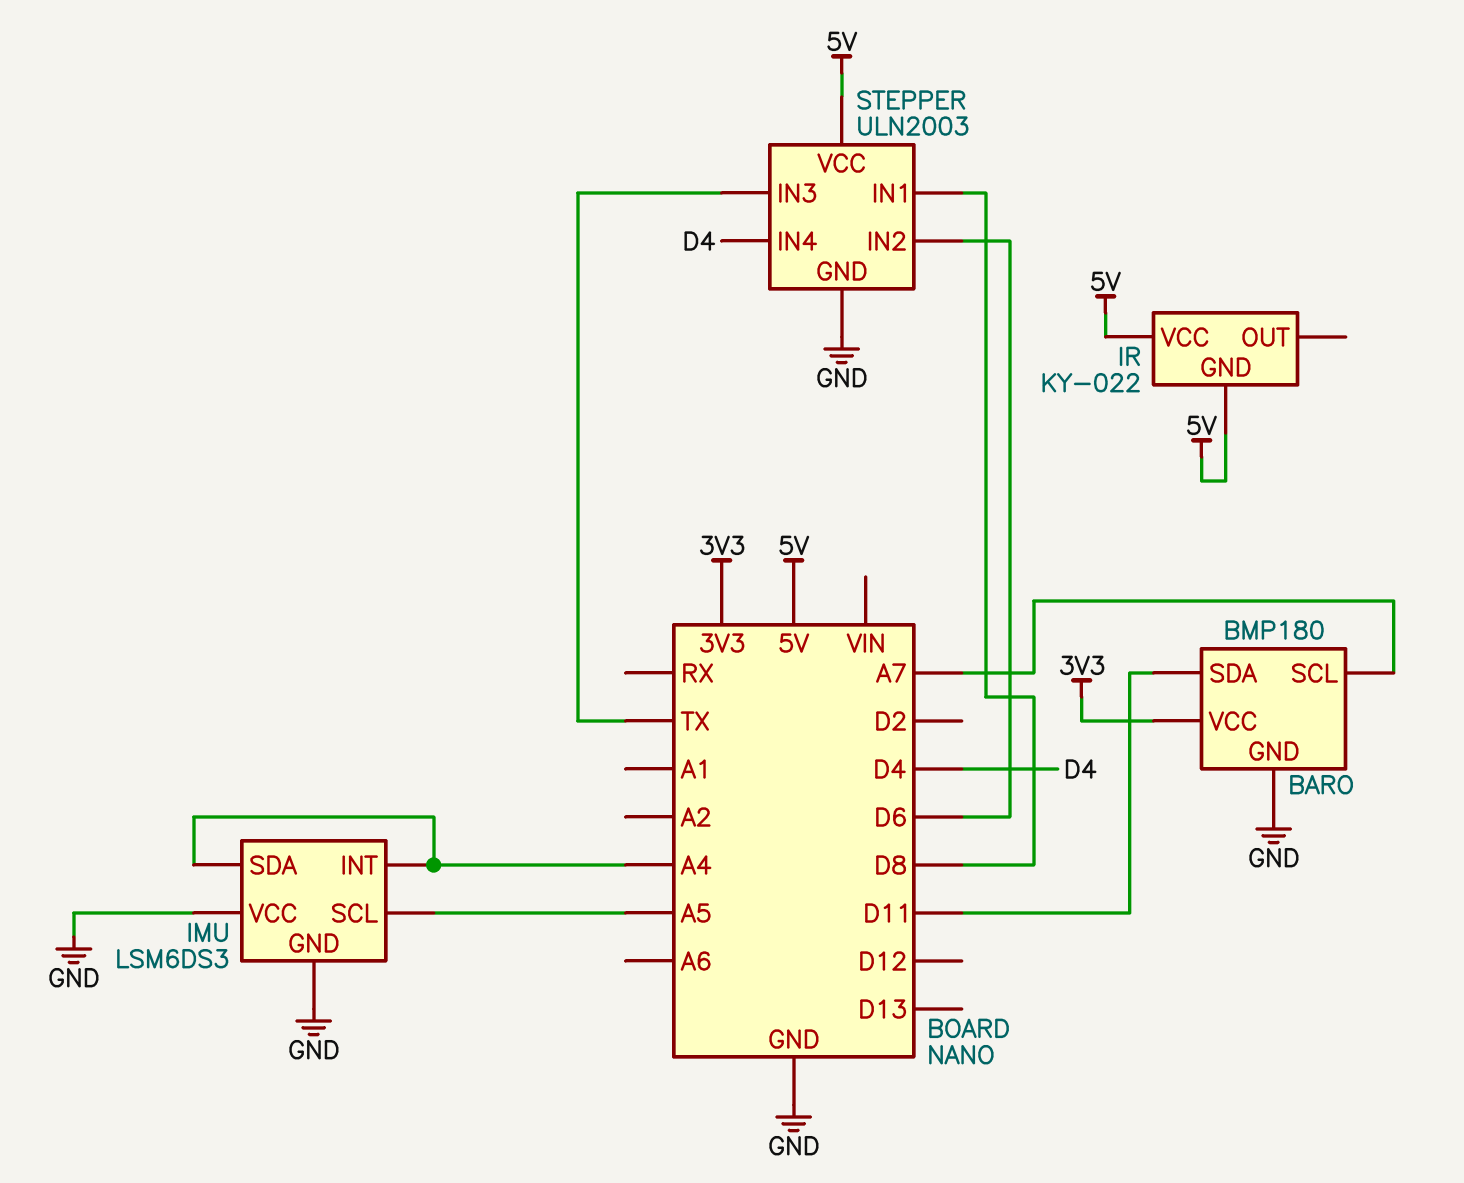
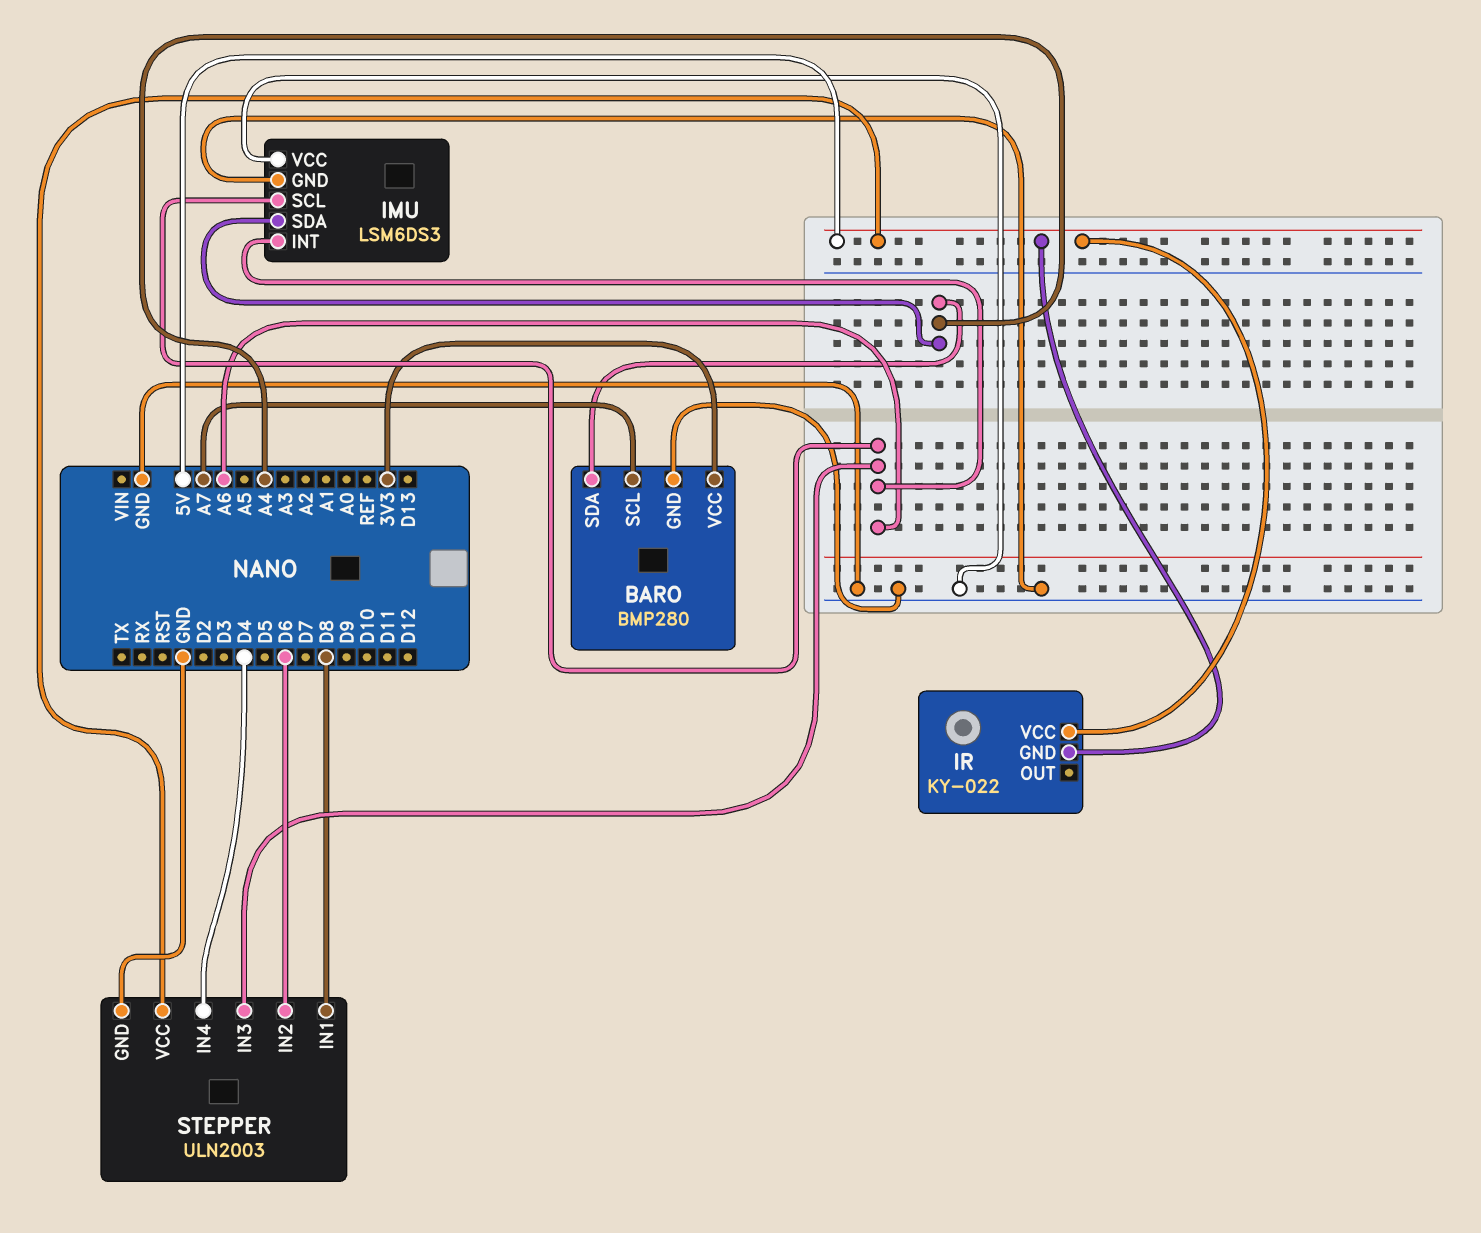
BARO: BMP180 -> BMP280
BARO pin SDA: D11 -> A4
IMU pin INT: A4 -> A6
IMU pin SCL: A5 -> A6
STEPPER pin IN3: TX -> A6

